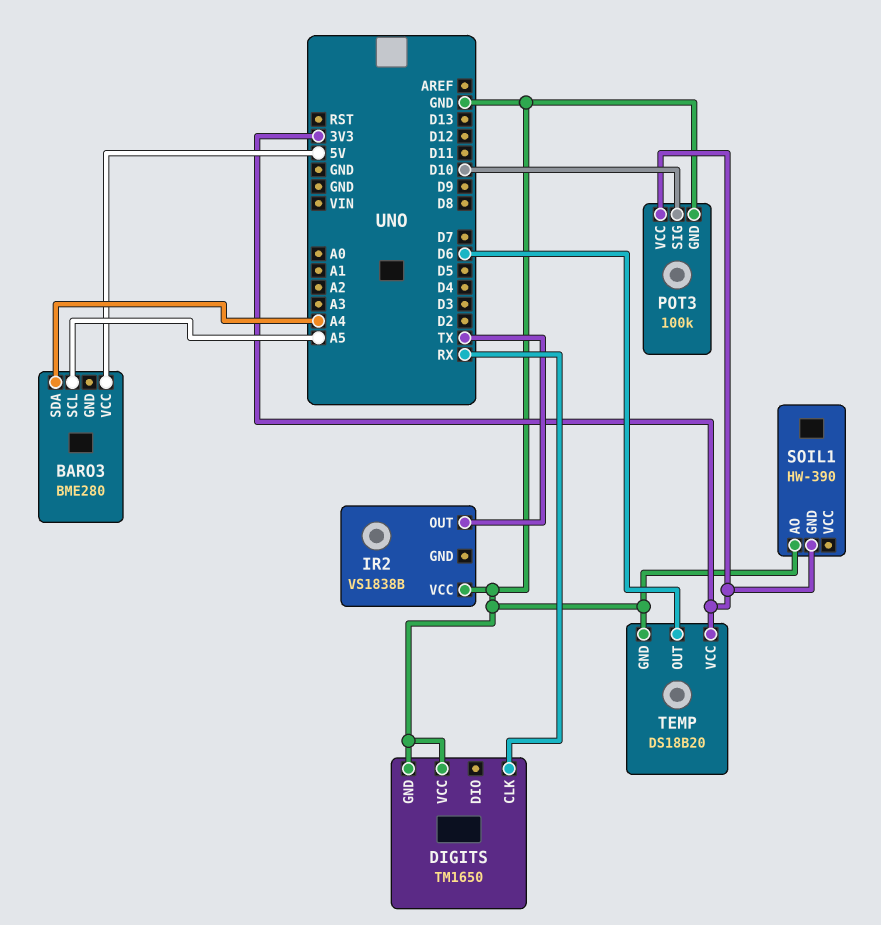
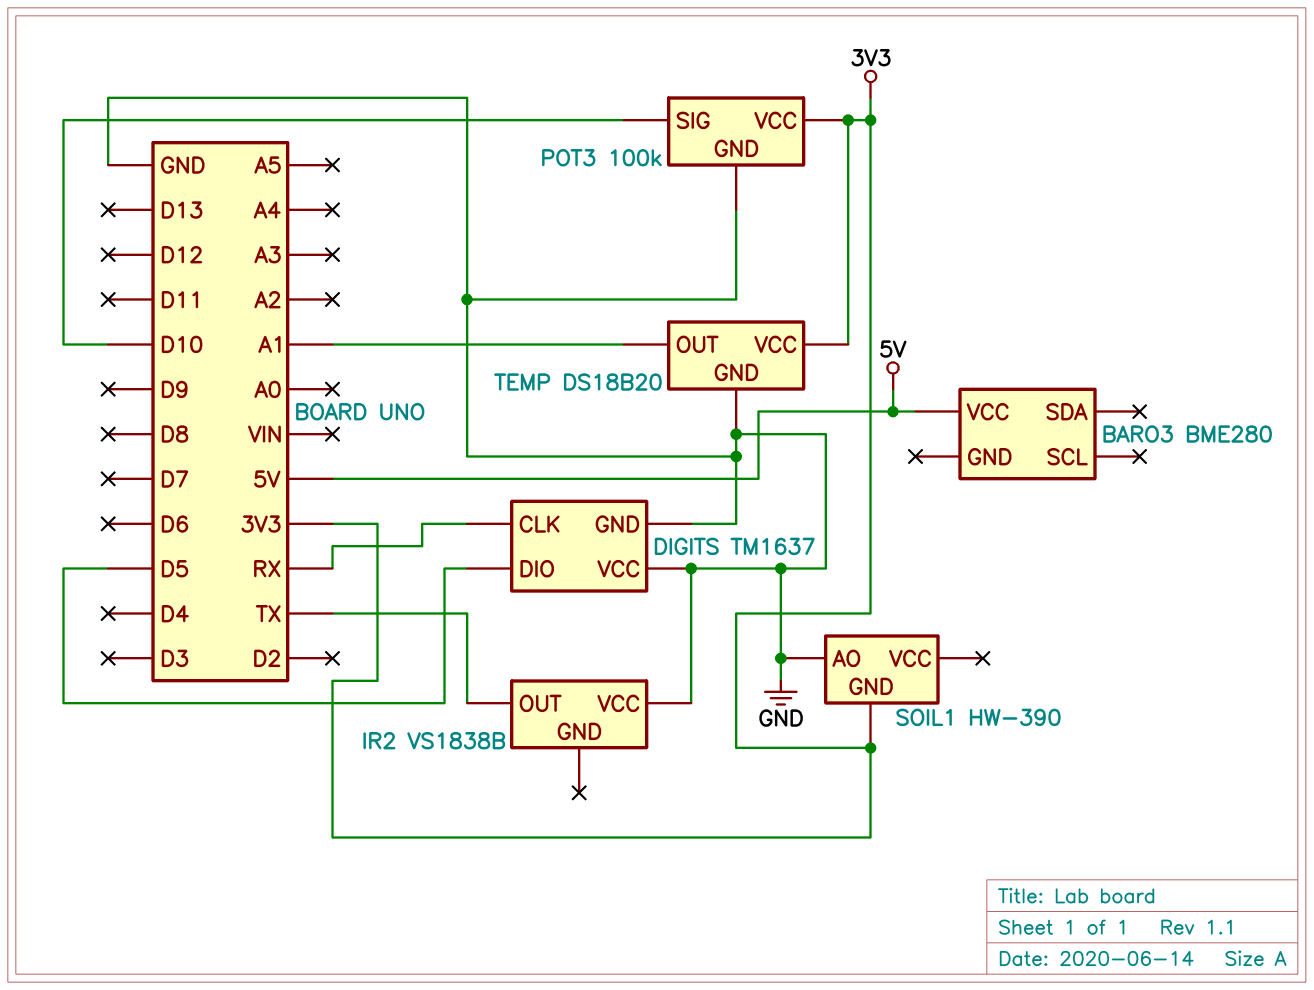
BARO3 pin SCL: A5 -> none
BARO3 pin SDA: A4 -> none
DIGITS: TM1650 -> TM1637
DIGITS pin DIO: none -> D5
TEMP pin OUT: D6 -> A1

